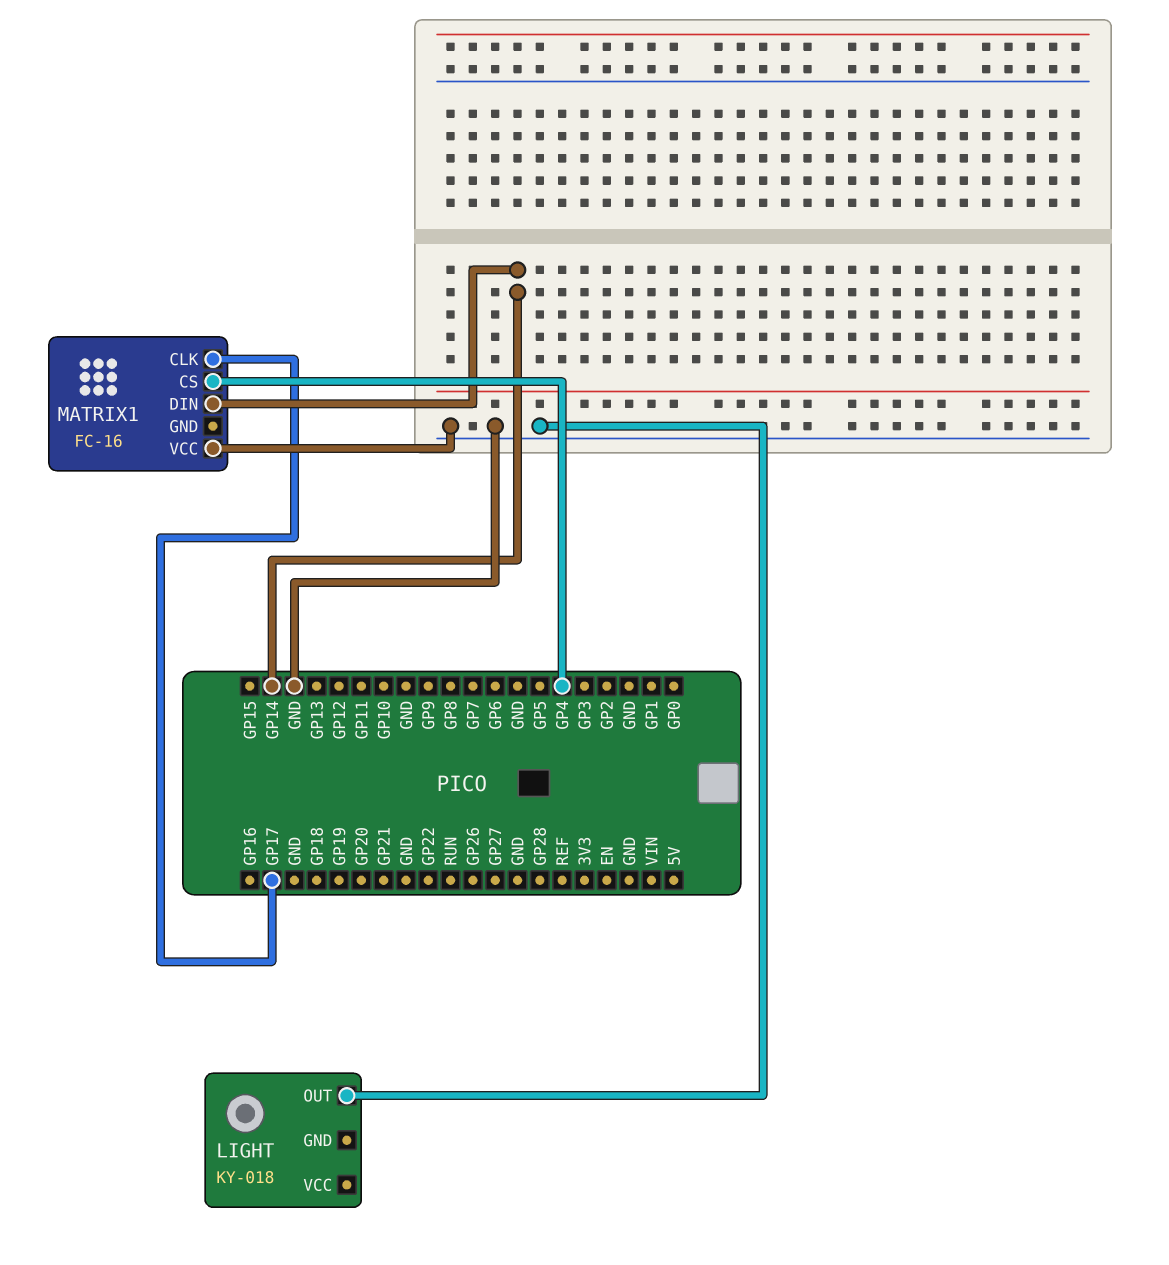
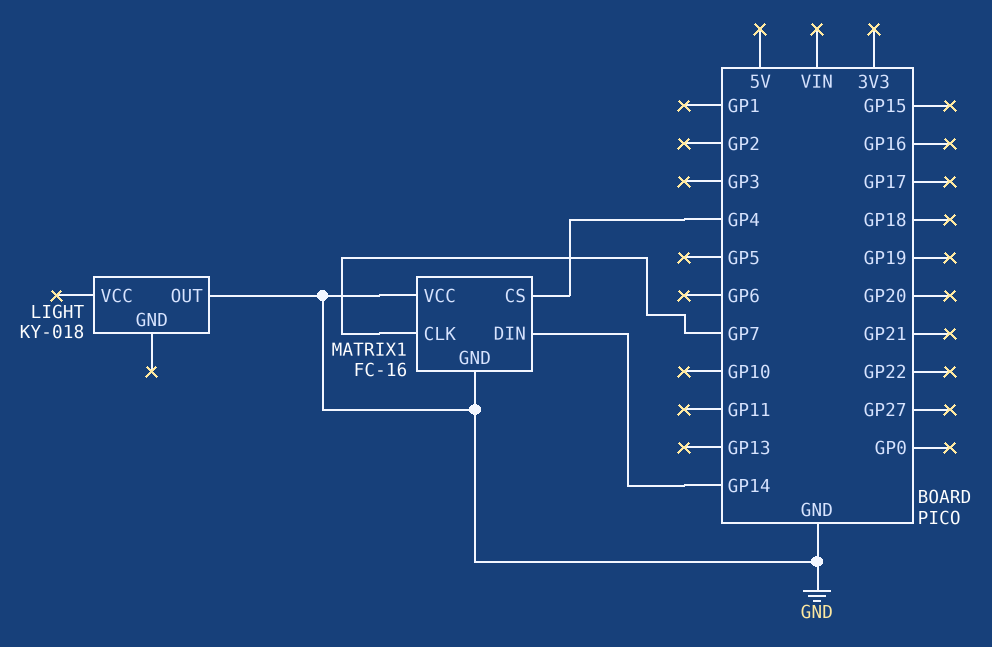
MATRIX1 pin CLK: GP17 -> GP7
MATRIX1 pin GND: none -> GND

